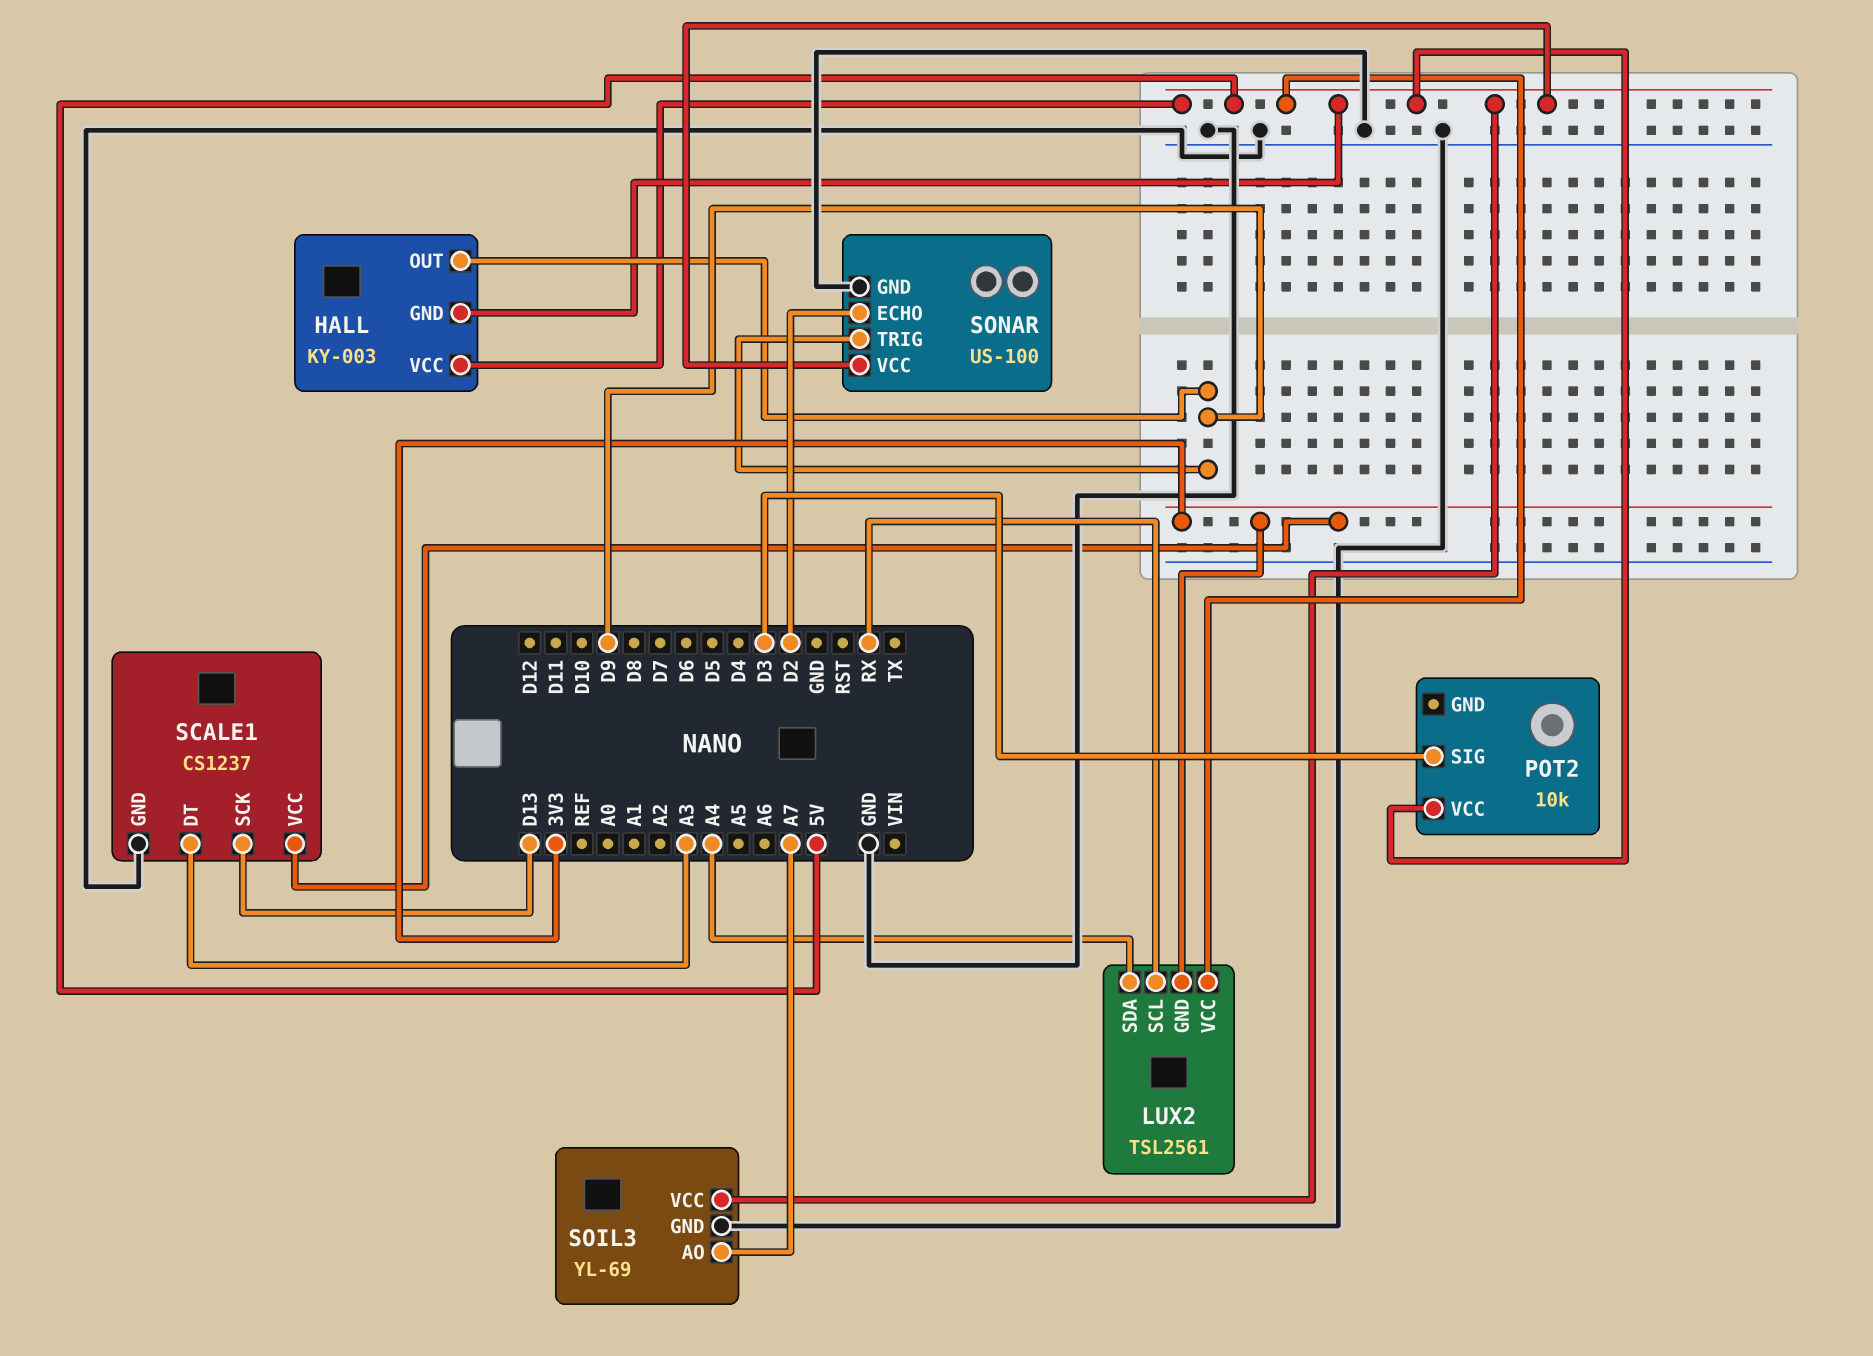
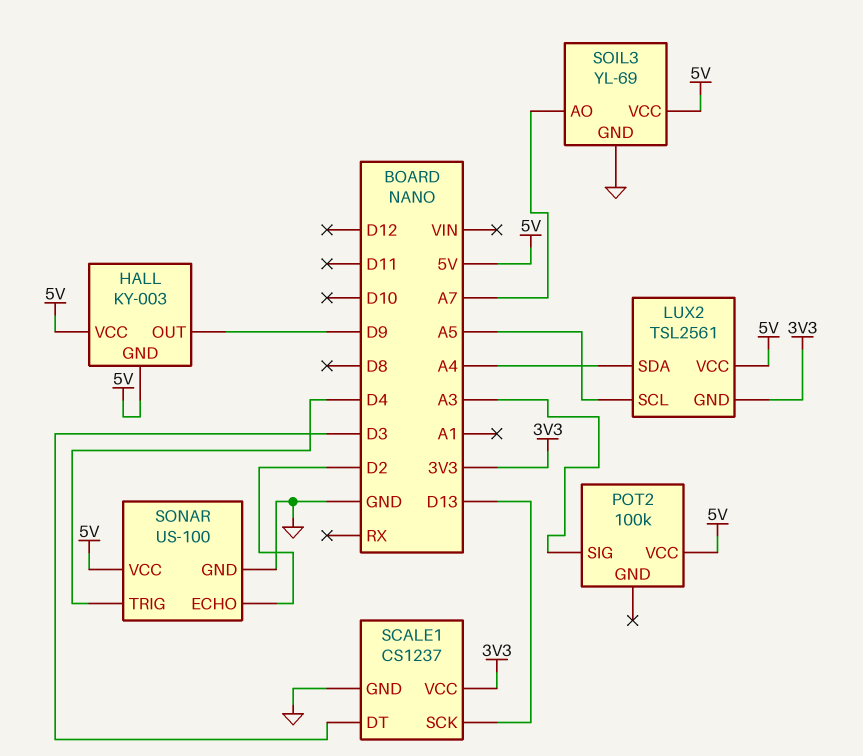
LUX2 pin SCL: RX -> A5
POT2: 10k -> 100k
POT2 pin SIG: D3 -> A3
SCALE1 pin DT: A3 -> D3
SONAR pin TRIG: D9 -> D4

